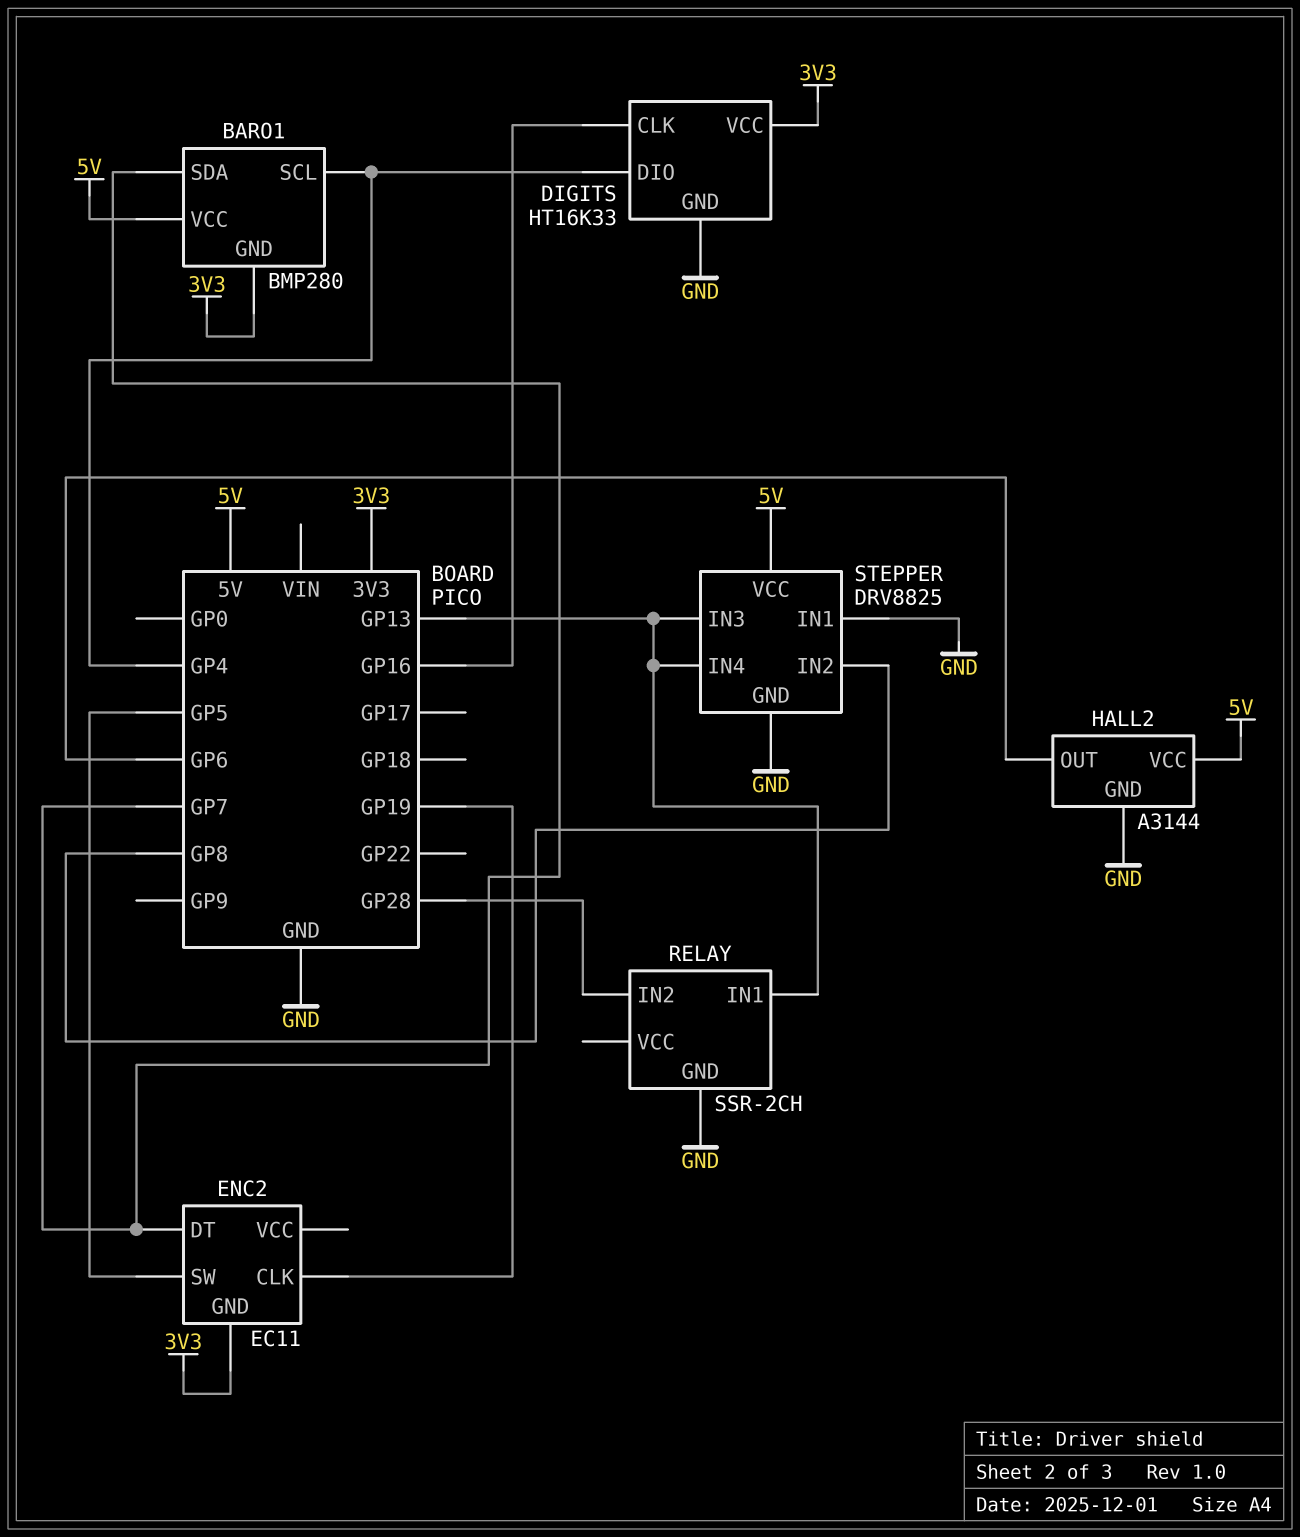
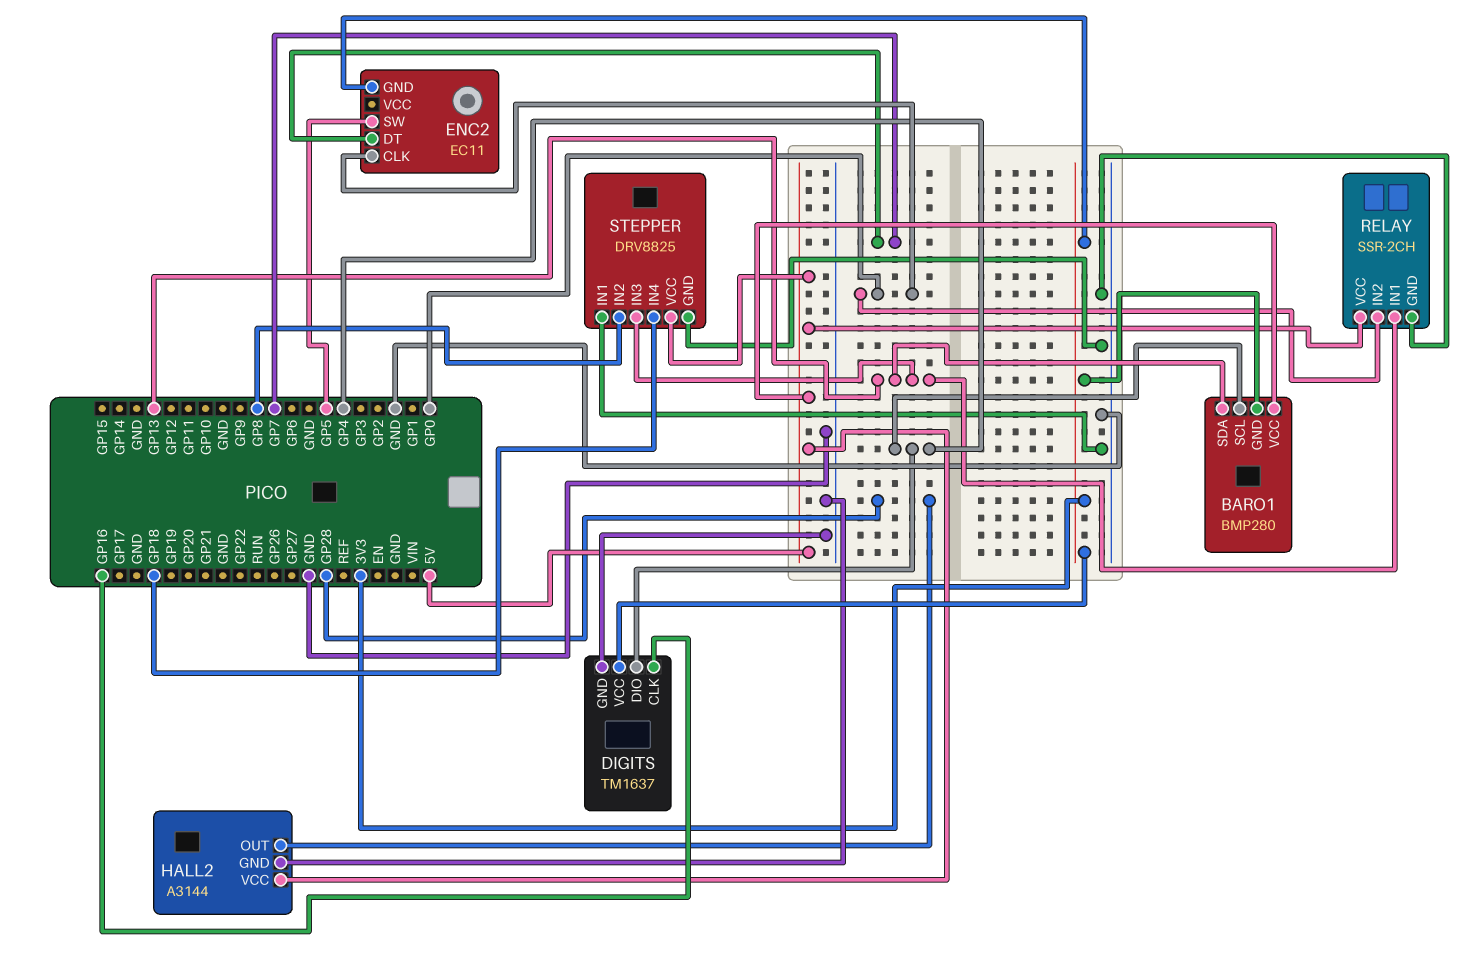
BARO1 pin SDA: GP7 -> GP13
DIGITS: HT16K33 -> TM1637
ENC2 pin CLK: GP19 -> GP0
HALL2 pin OUT: GP6 -> GP28
RELAY pin IN2: GP28 -> GP0
RELAY pin VCC: none -> 5V
STEPPER pin IN4: GP13 -> GP18

